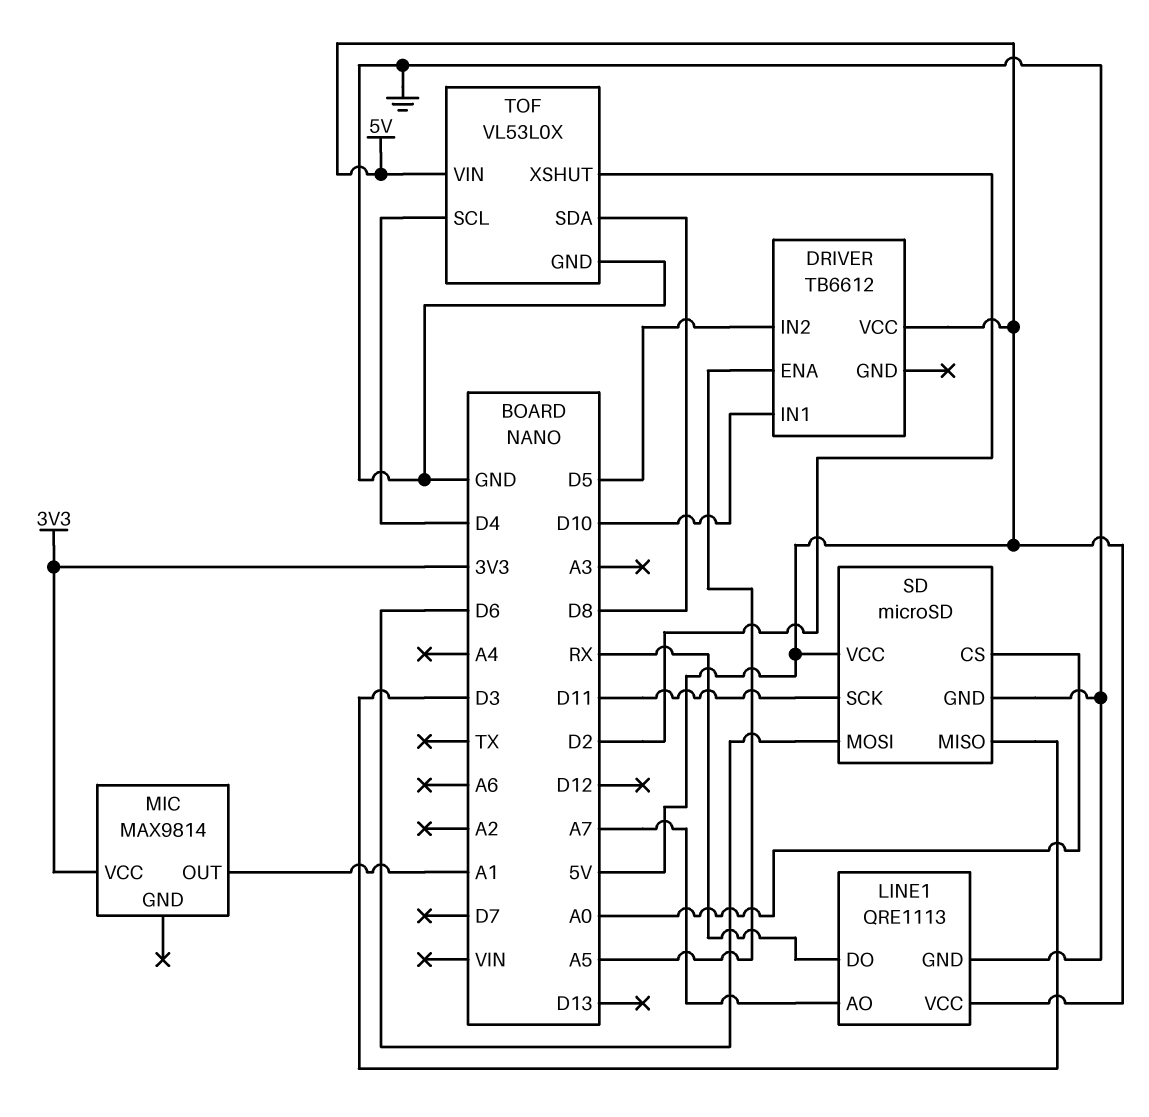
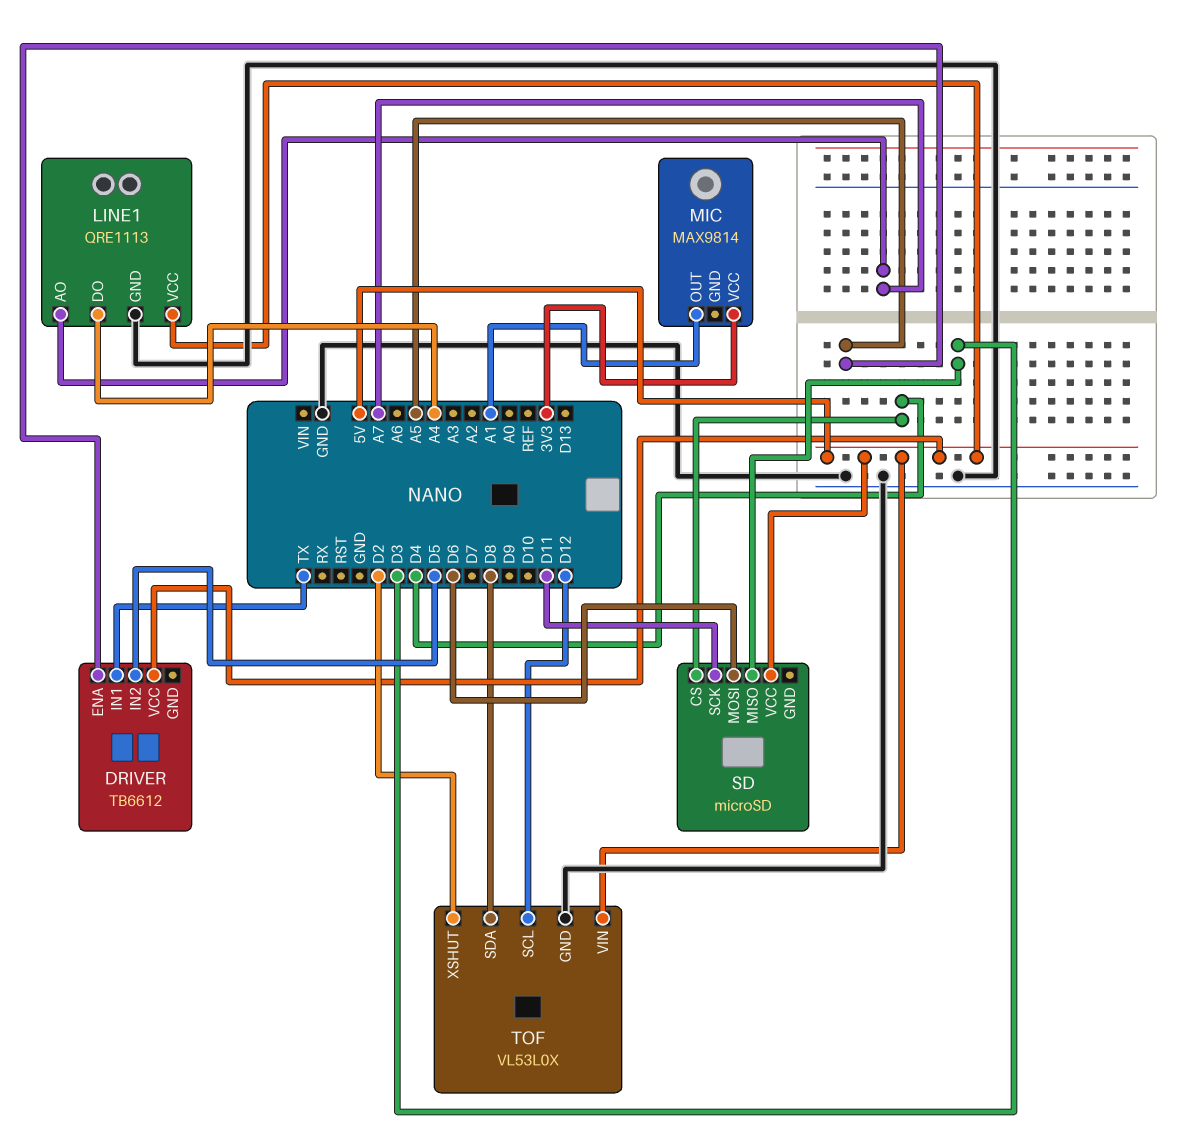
DRIVER pin IN1: D10 -> TX
LINE1 pin DO: RX -> A4
SD pin CS: A0 -> D4
SD pin GND: GND -> none
TOF pin SCL: D4 -> D12

